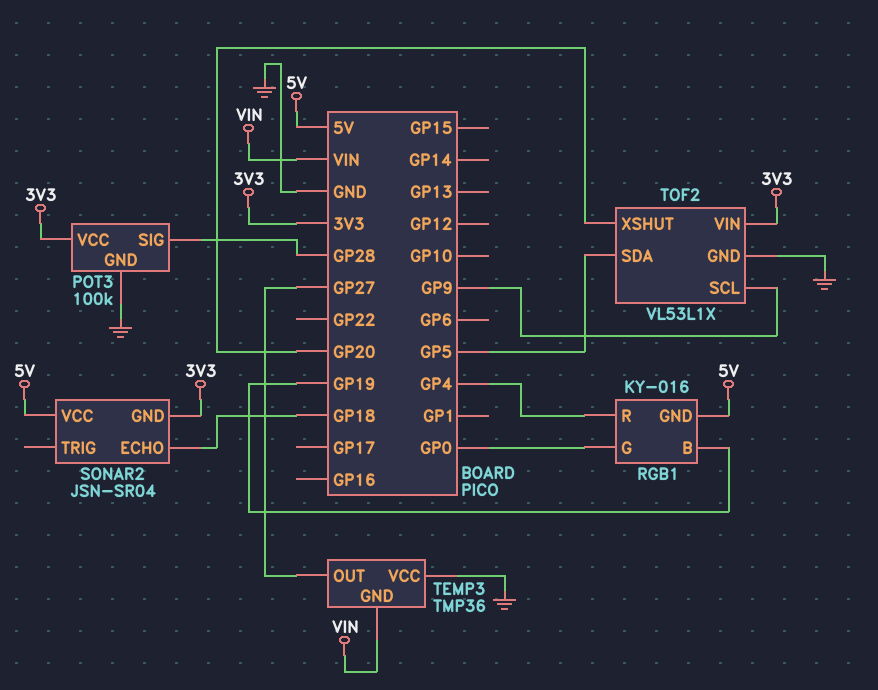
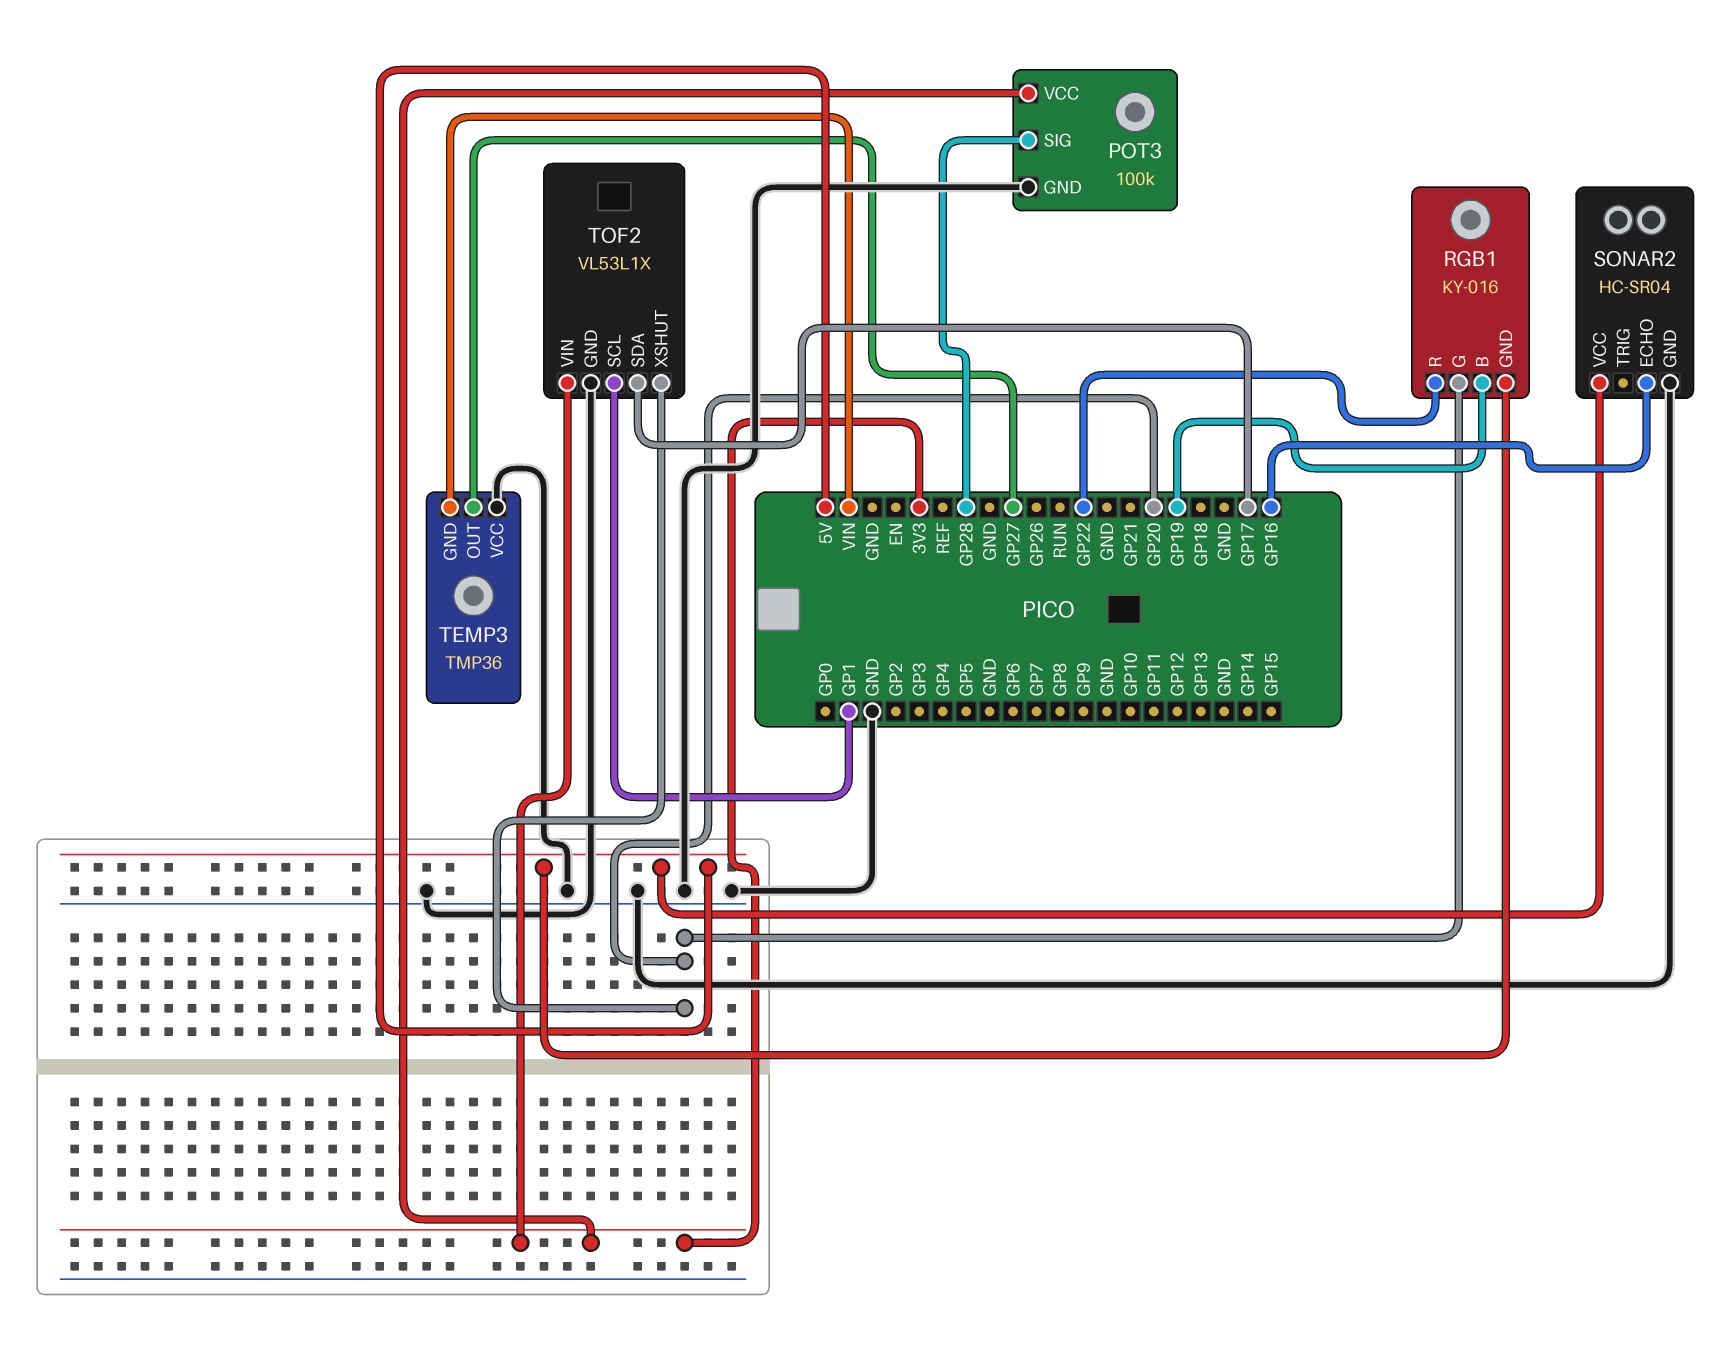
RGB1 pin G: GP0 -> GP20
RGB1 pin R: GP4 -> GP22
SONAR2: JSN-SR04 -> HC-SR04
SONAR2 pin ECHO: GP18 -> GP16
SONAR2 pin GND: 3V3 -> GND
TOF2 pin SCL: GP9 -> GP1
TOF2 pin SDA: GP5 -> GP17

